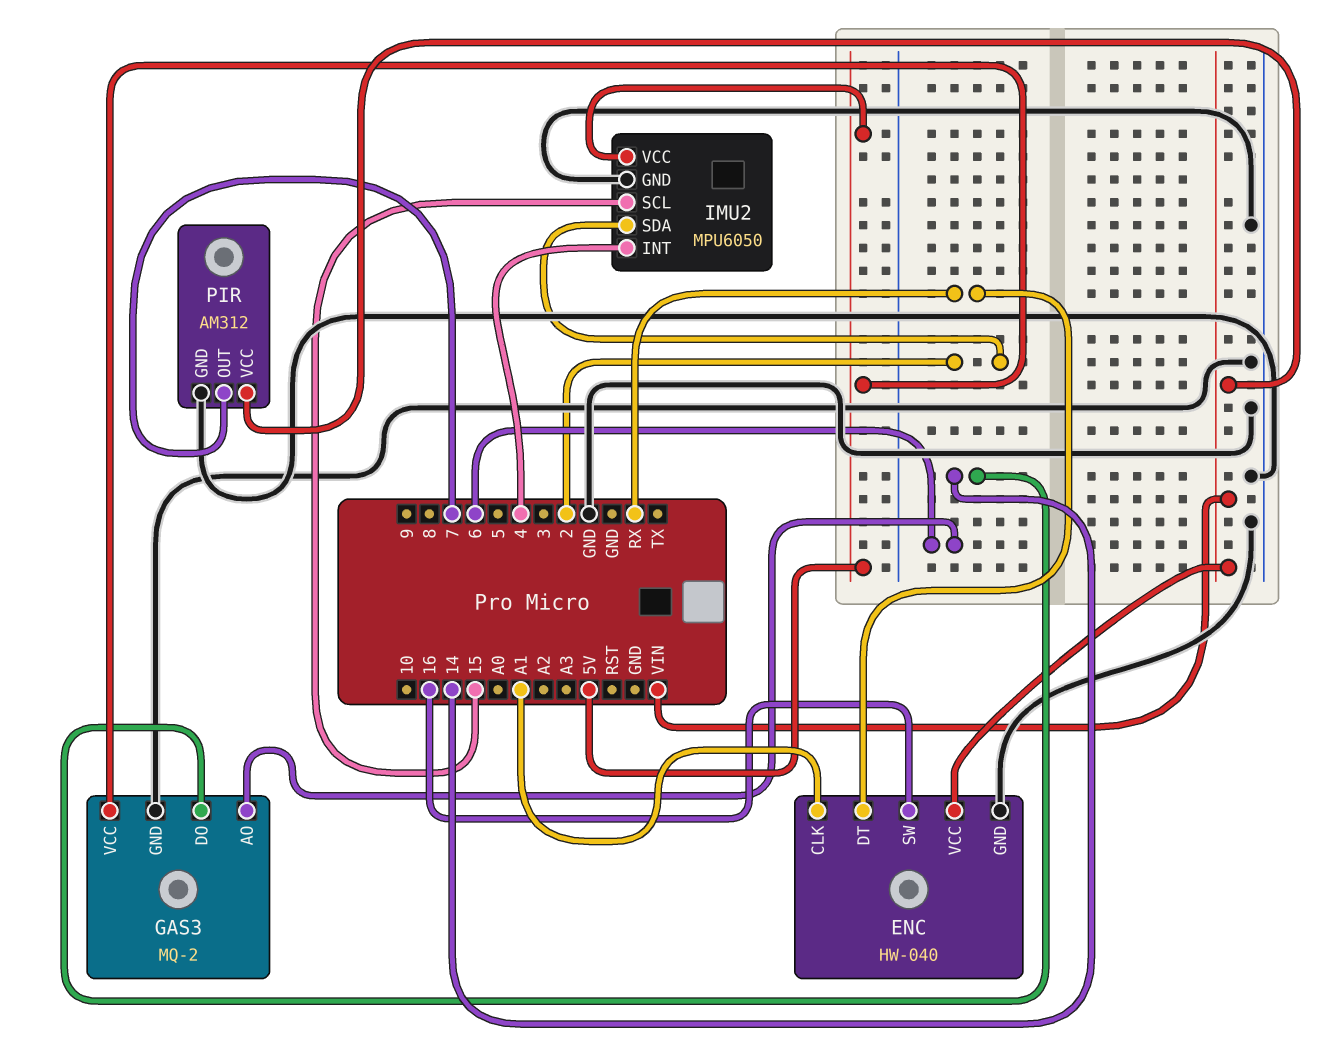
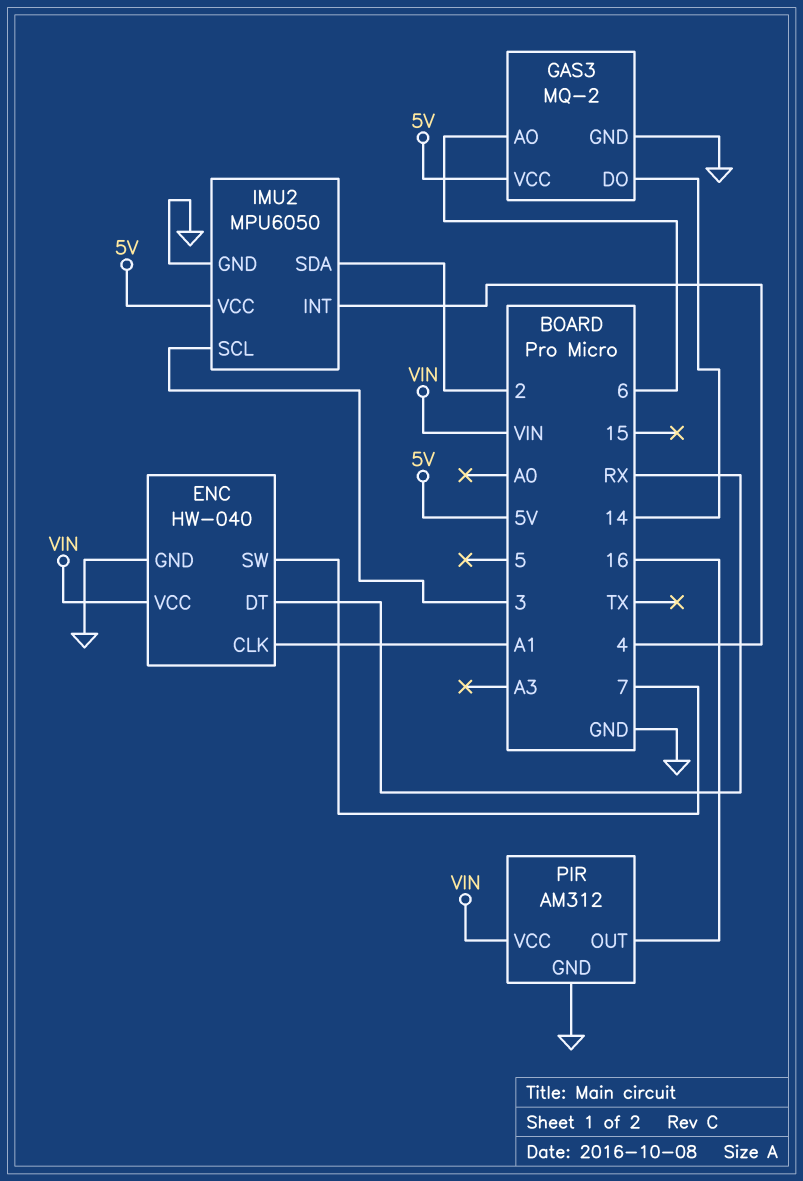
ENC pin SW: 16 -> 7
IMU2 pin SCL: 15 -> 3
PIR pin OUT: 7 -> 16

